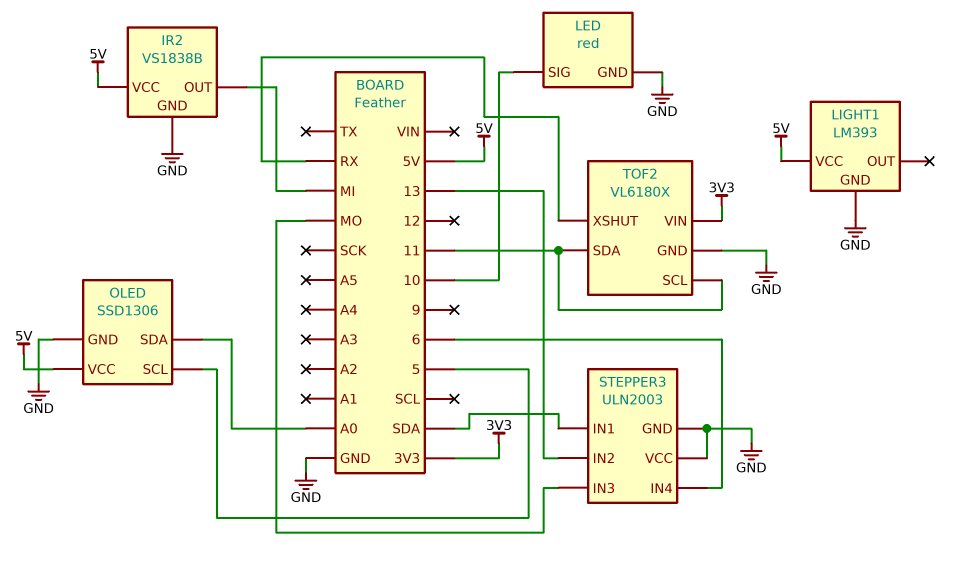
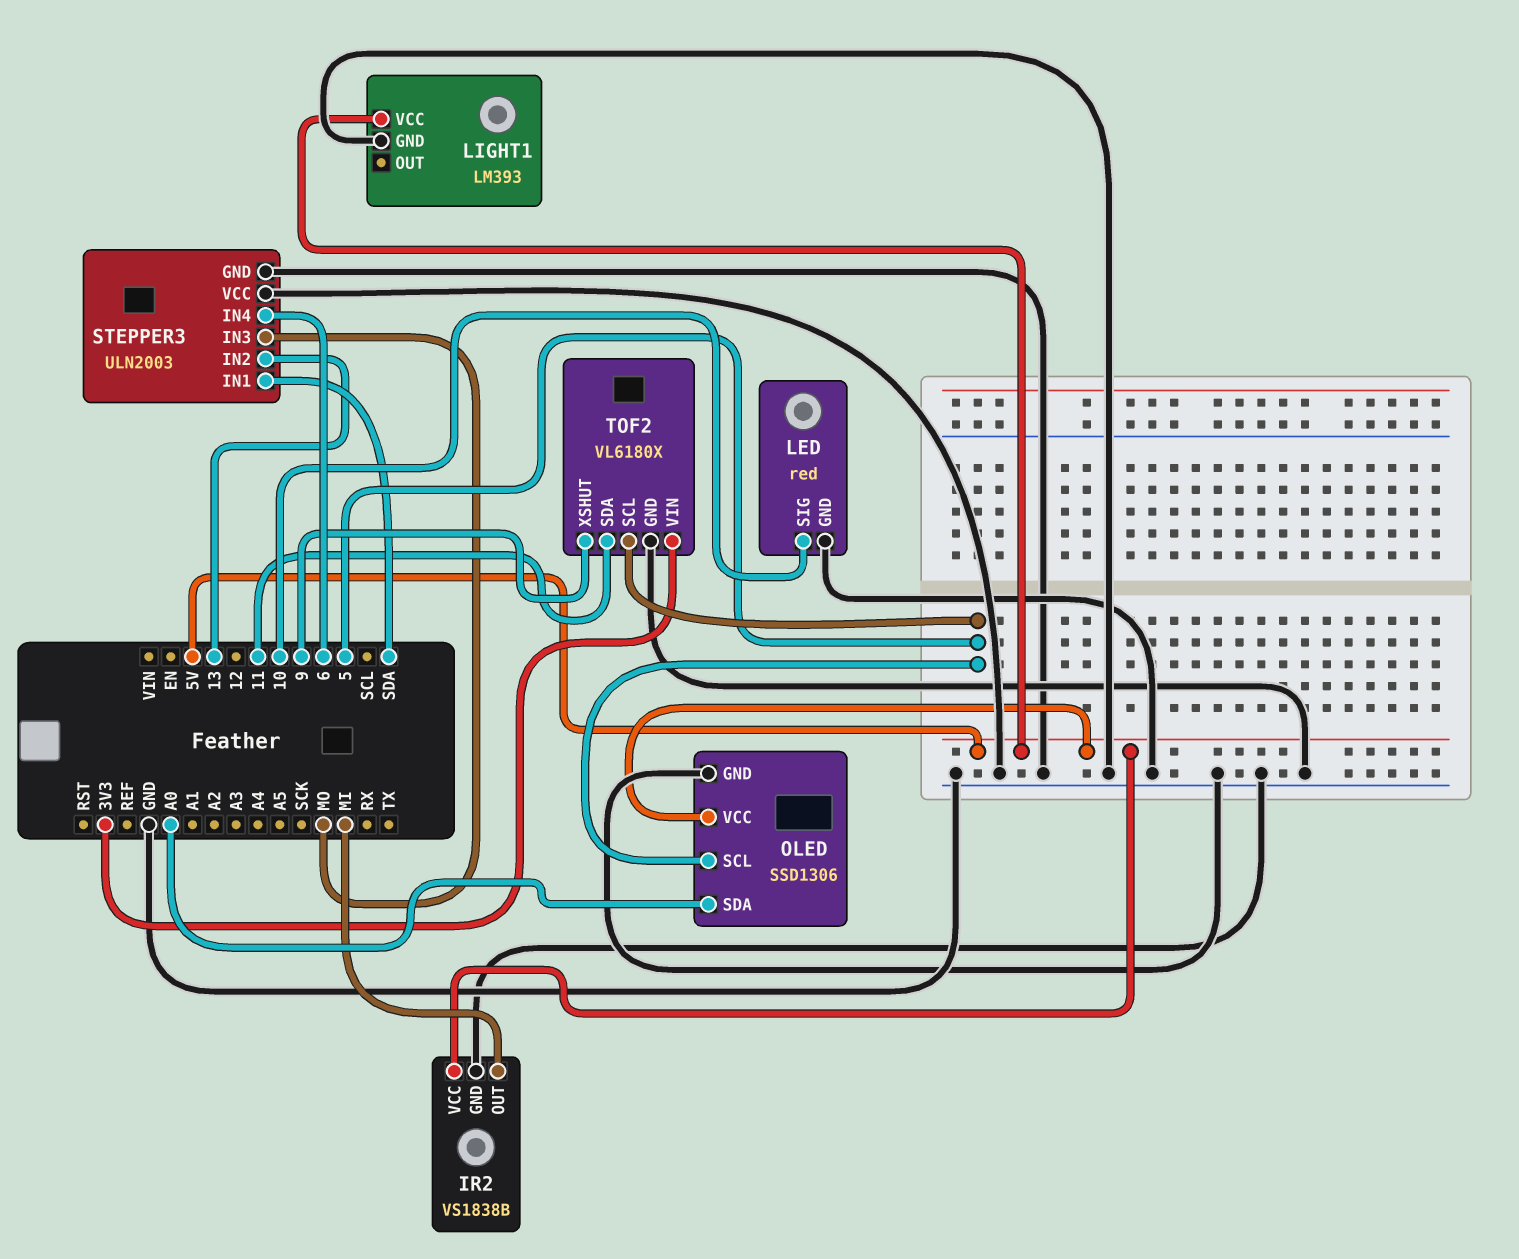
TOF2 pin SCL: 11 -> 5
TOF2 pin XSHUT: RX -> 9

